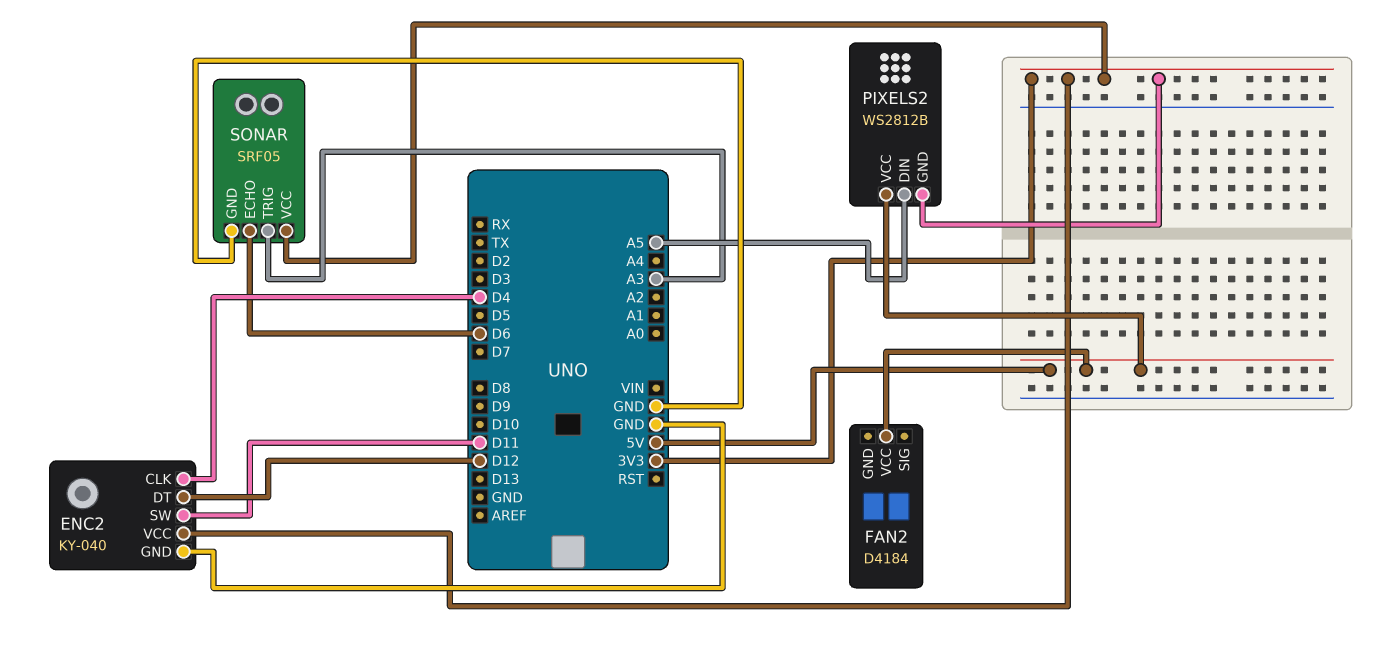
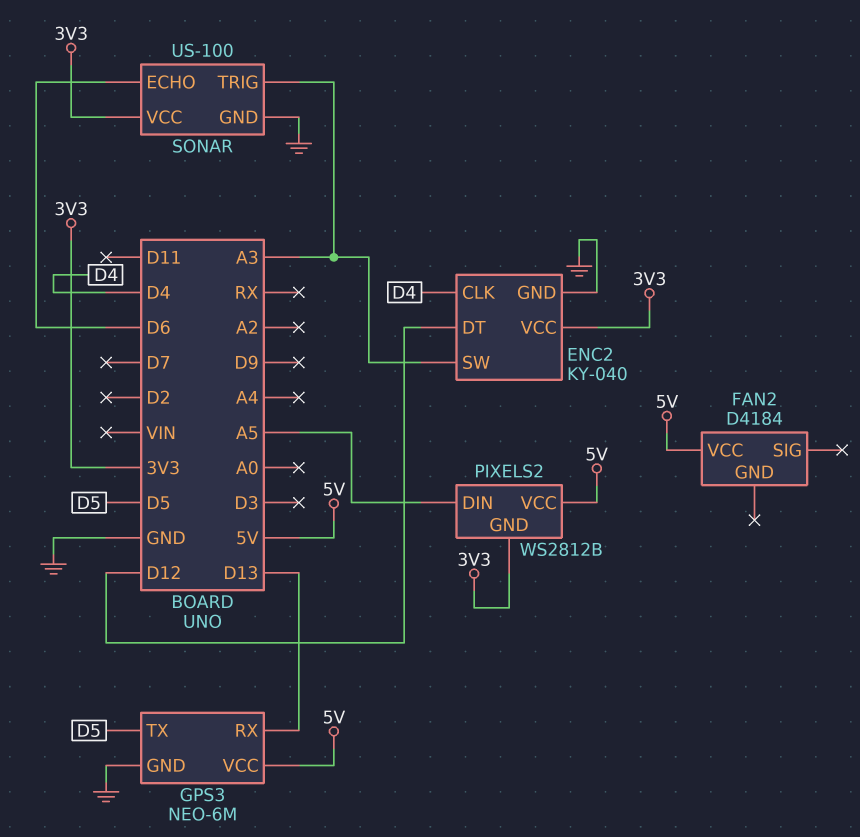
ENC2 pin SW: D11 -> A3
GPS3: none -> NEO-6M
GPS3 pin GND: none -> GND
GPS3 pin RX: none -> D13
GPS3 pin TX: none -> D5
GPS3 pin VCC: none -> 5V
SONAR: SRF05 -> US-100

